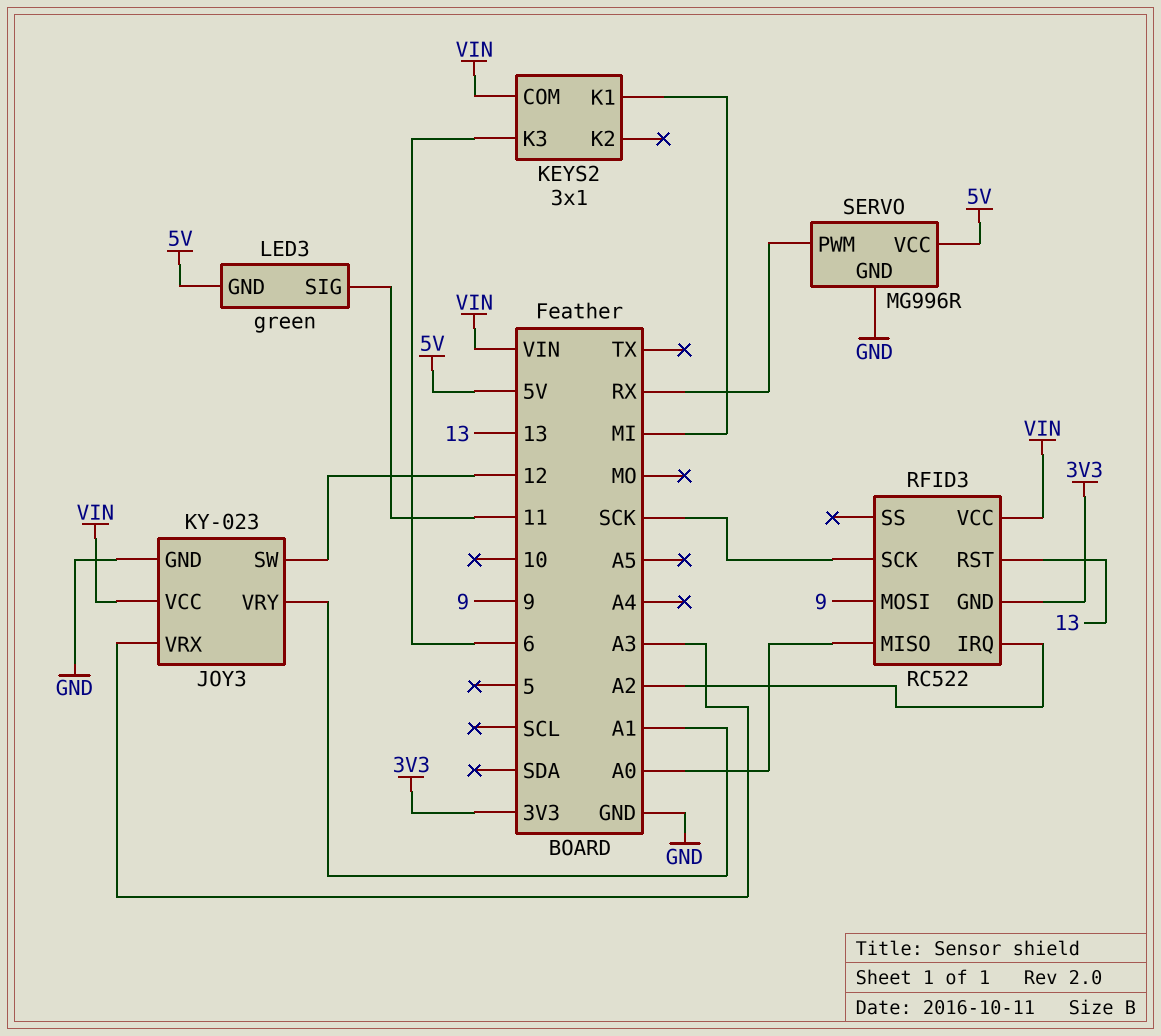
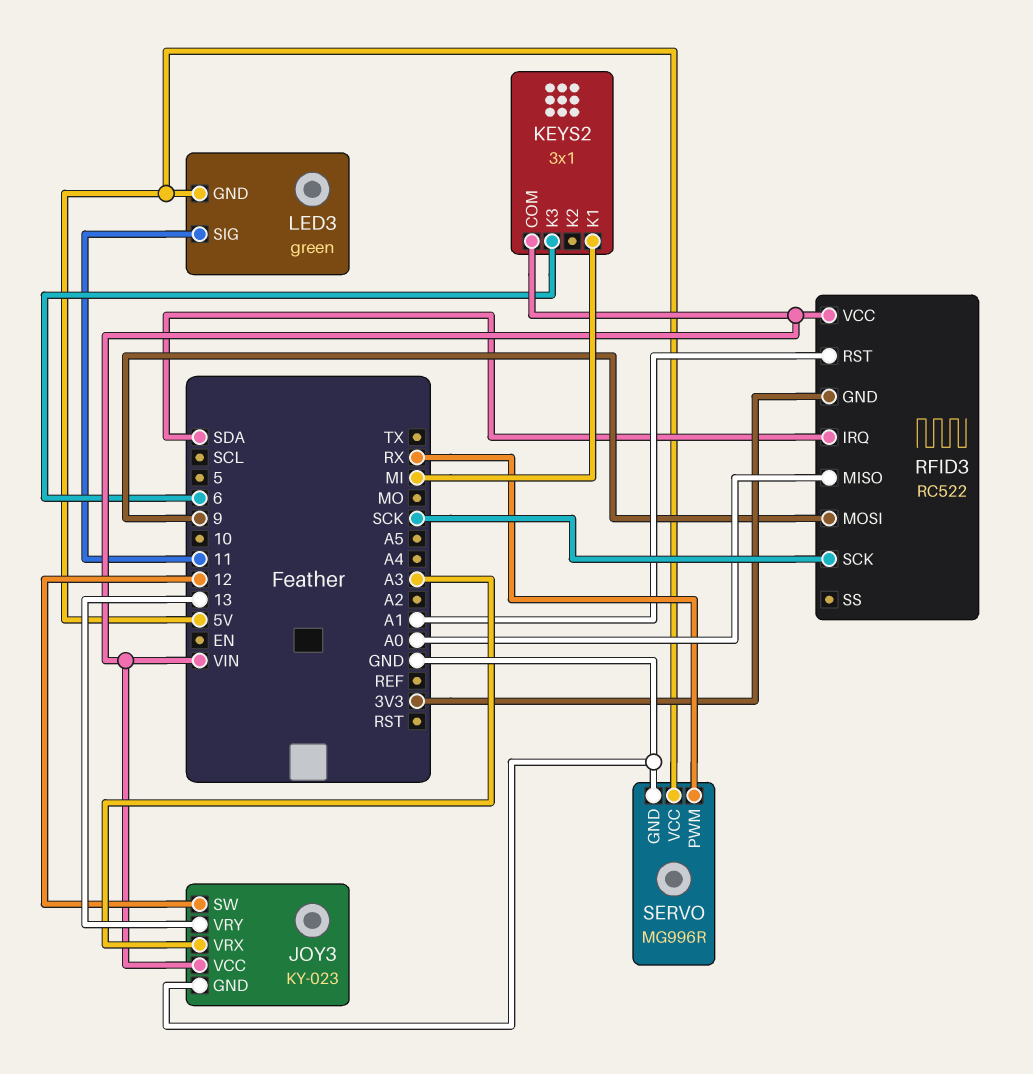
JOY3 pin VRY: A1 -> 13
RFID3 pin IRQ: A2 -> SDA
RFID3 pin RST: 13 -> A1

